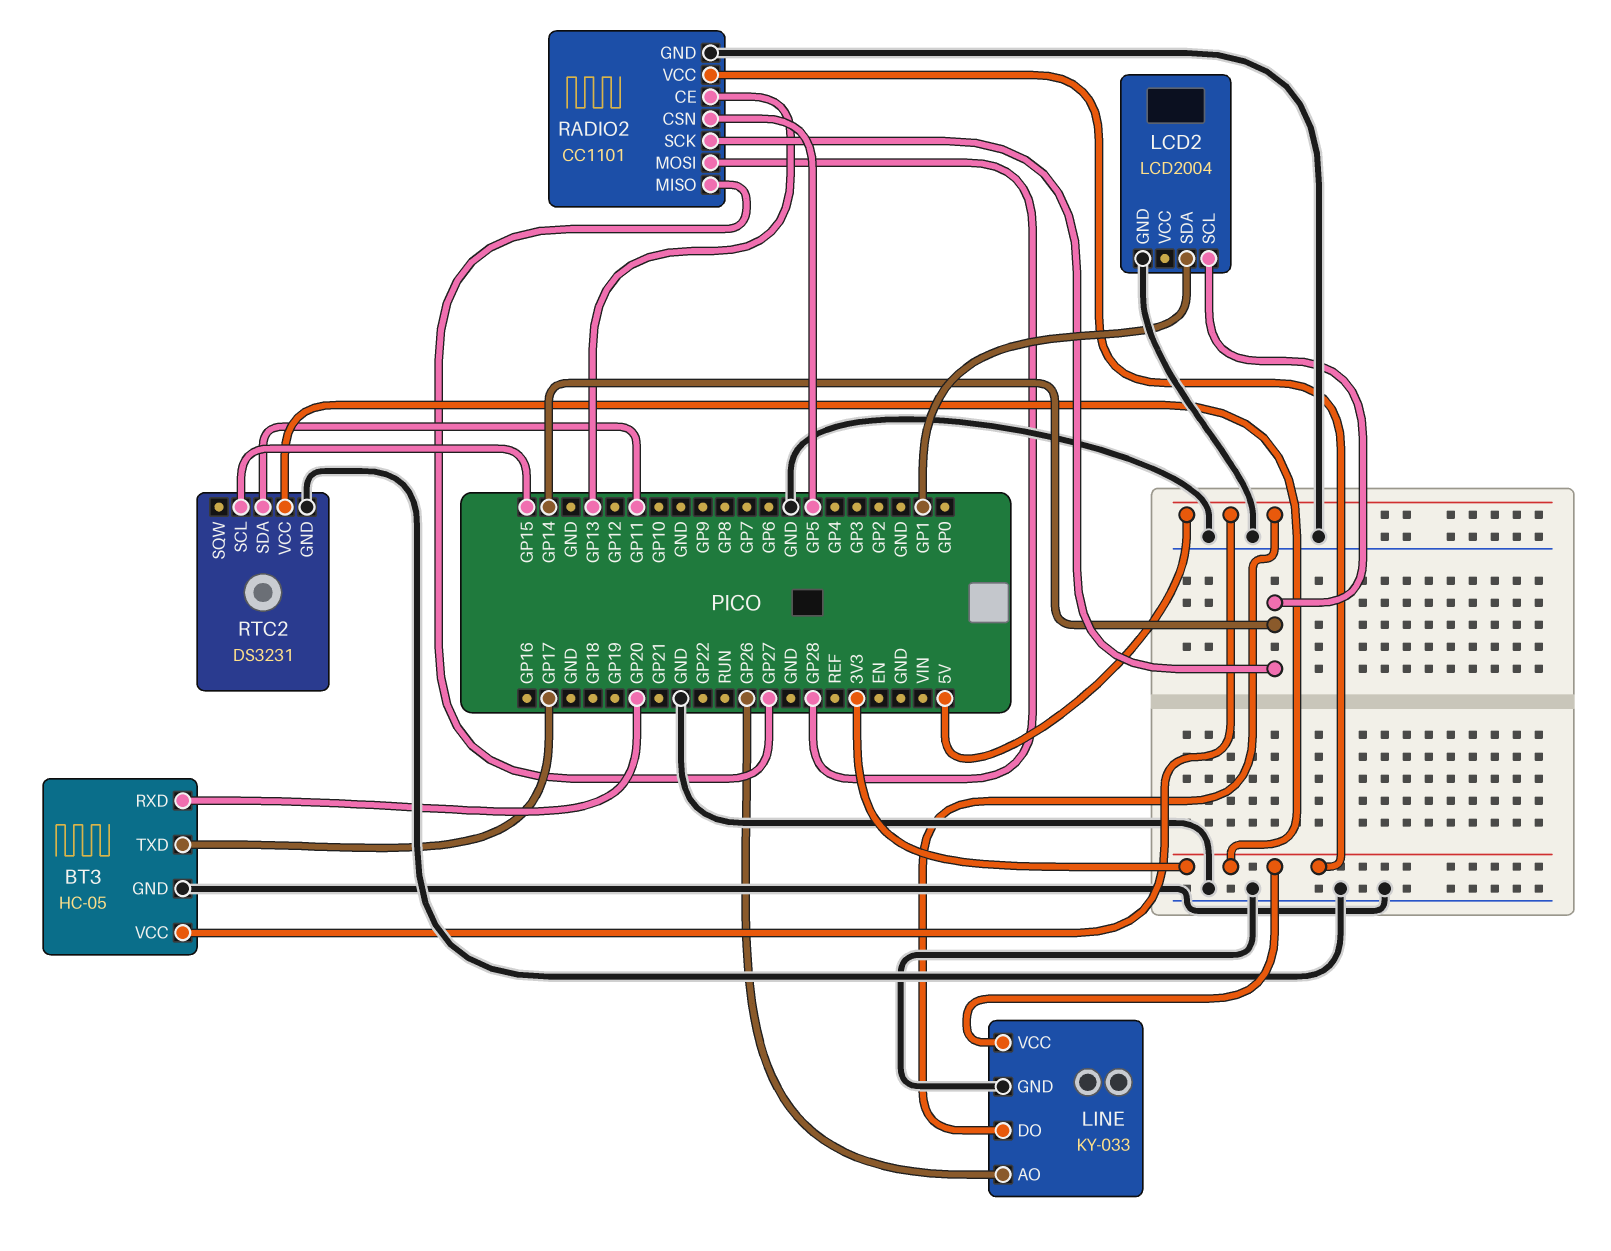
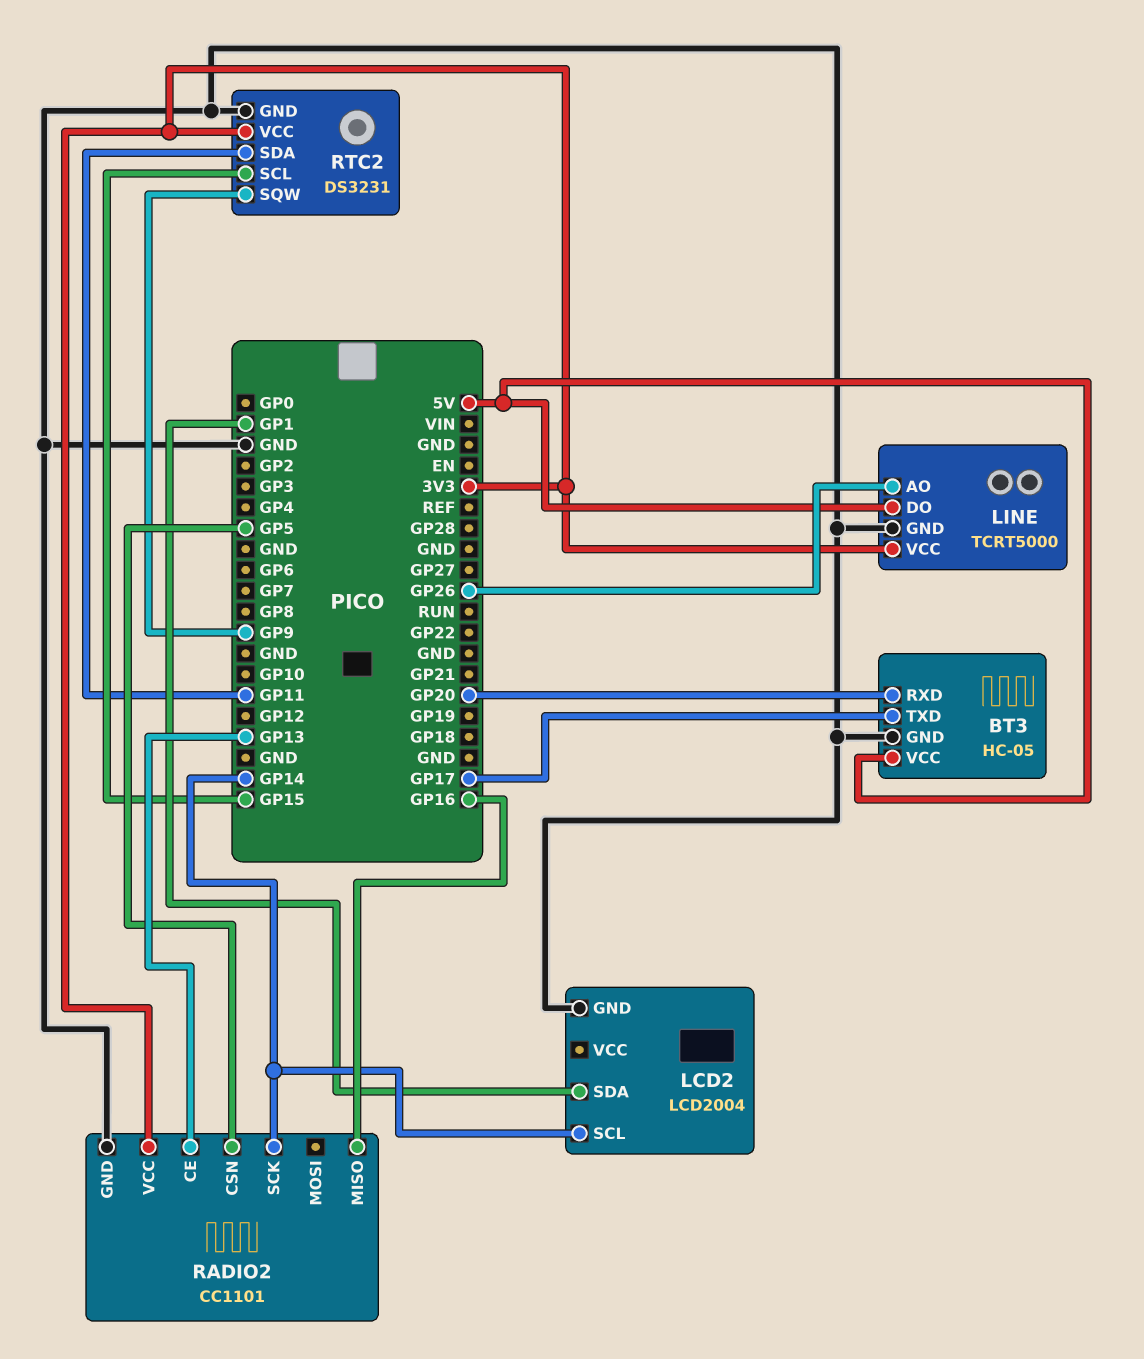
LINE: KY-033 -> TCRT5000
RADIO2 pin MISO: GP27 -> GP16
RADIO2 pin MOSI: GP28 -> none
RTC2 pin SQW: none -> GP9

